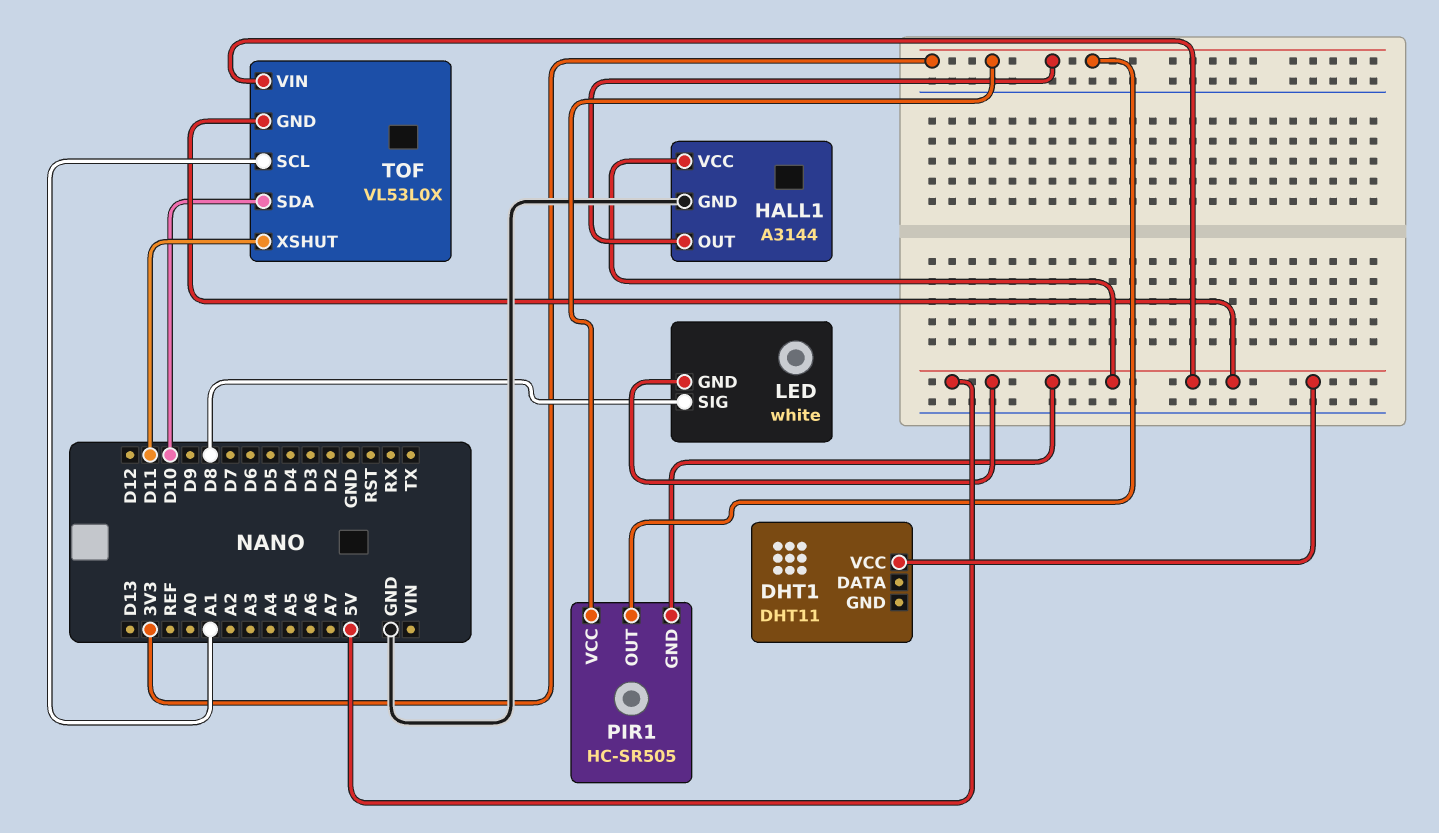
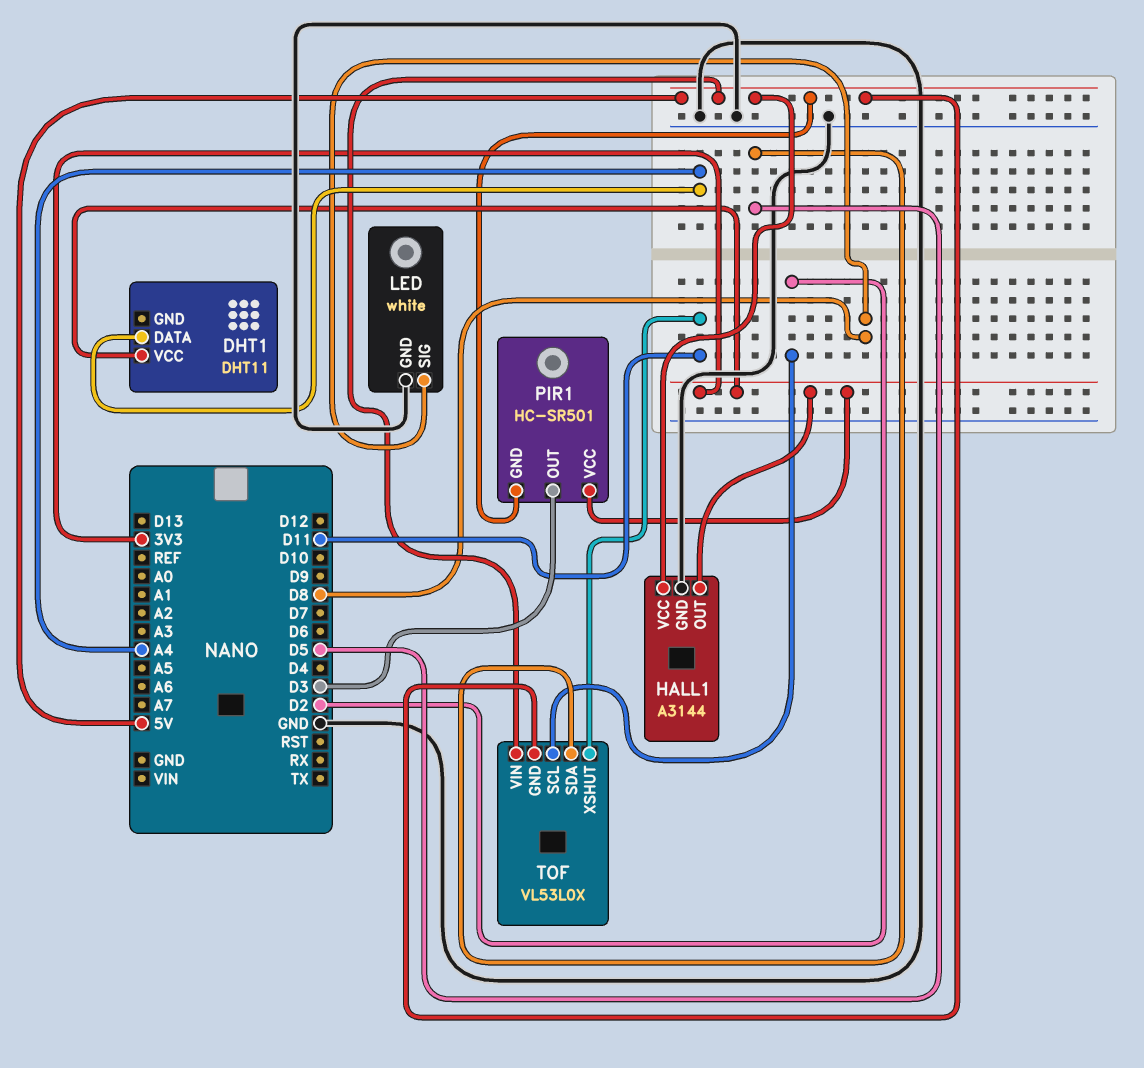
DHT1 pin DATA: none -> A4
DHT1 pin VCC: 5V -> 3V3
LED pin GND: 5V -> GND
PIR1: HC-SR505 -> HC-SR501
PIR1 pin OUT: 3V3 -> D3
TOF pin SCL: A1 -> D2
TOF pin SDA: D10 -> D5

